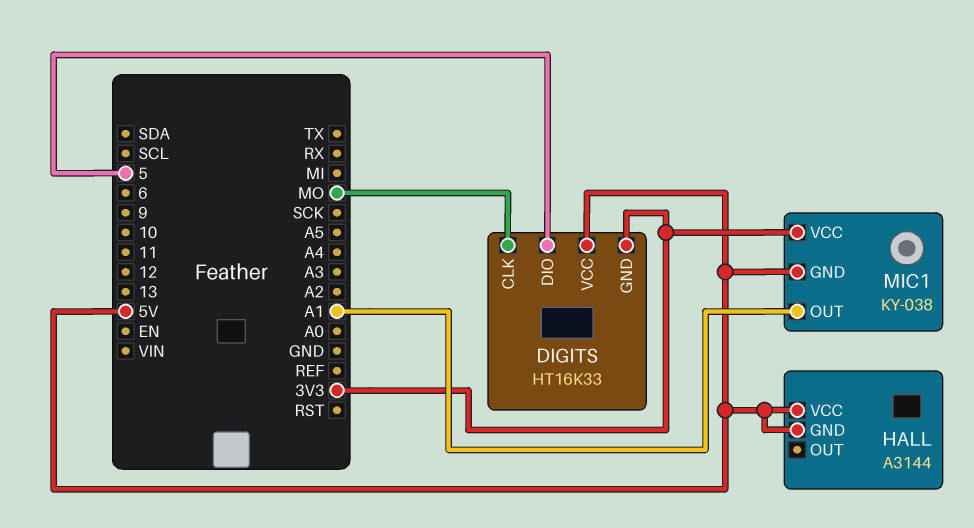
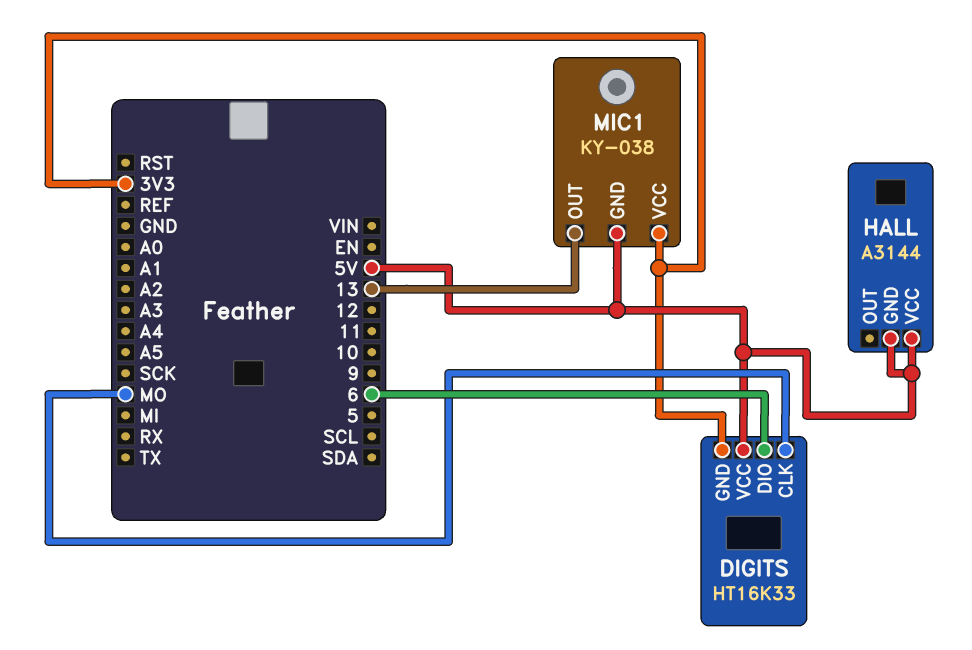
DIGITS pin DIO: 5 -> 6
MIC1 pin OUT: A1 -> 13

